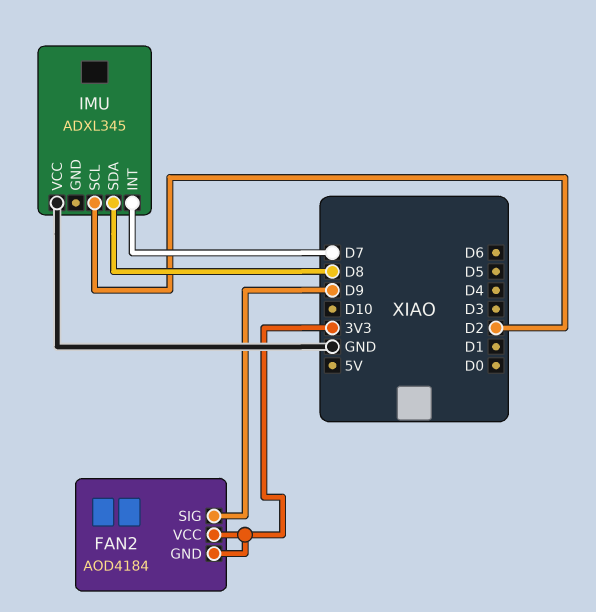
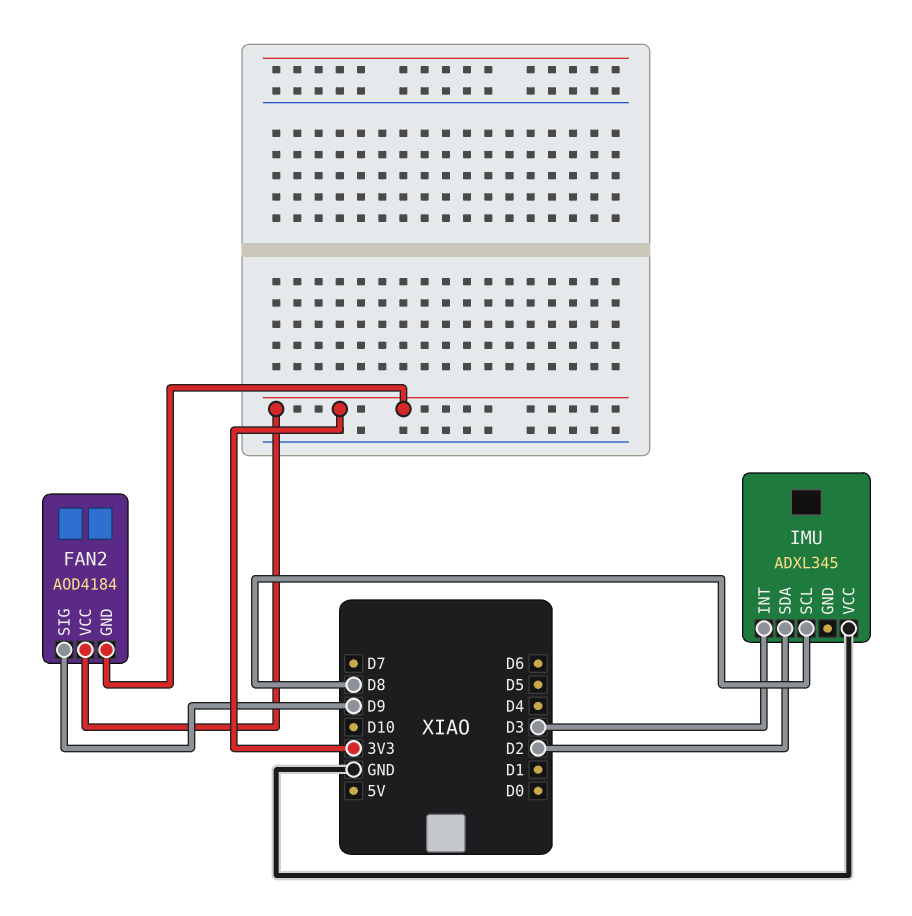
IMU pin INT: D7 -> D3
IMU pin SCL: D2 -> D8
IMU pin SDA: D8 -> D2

